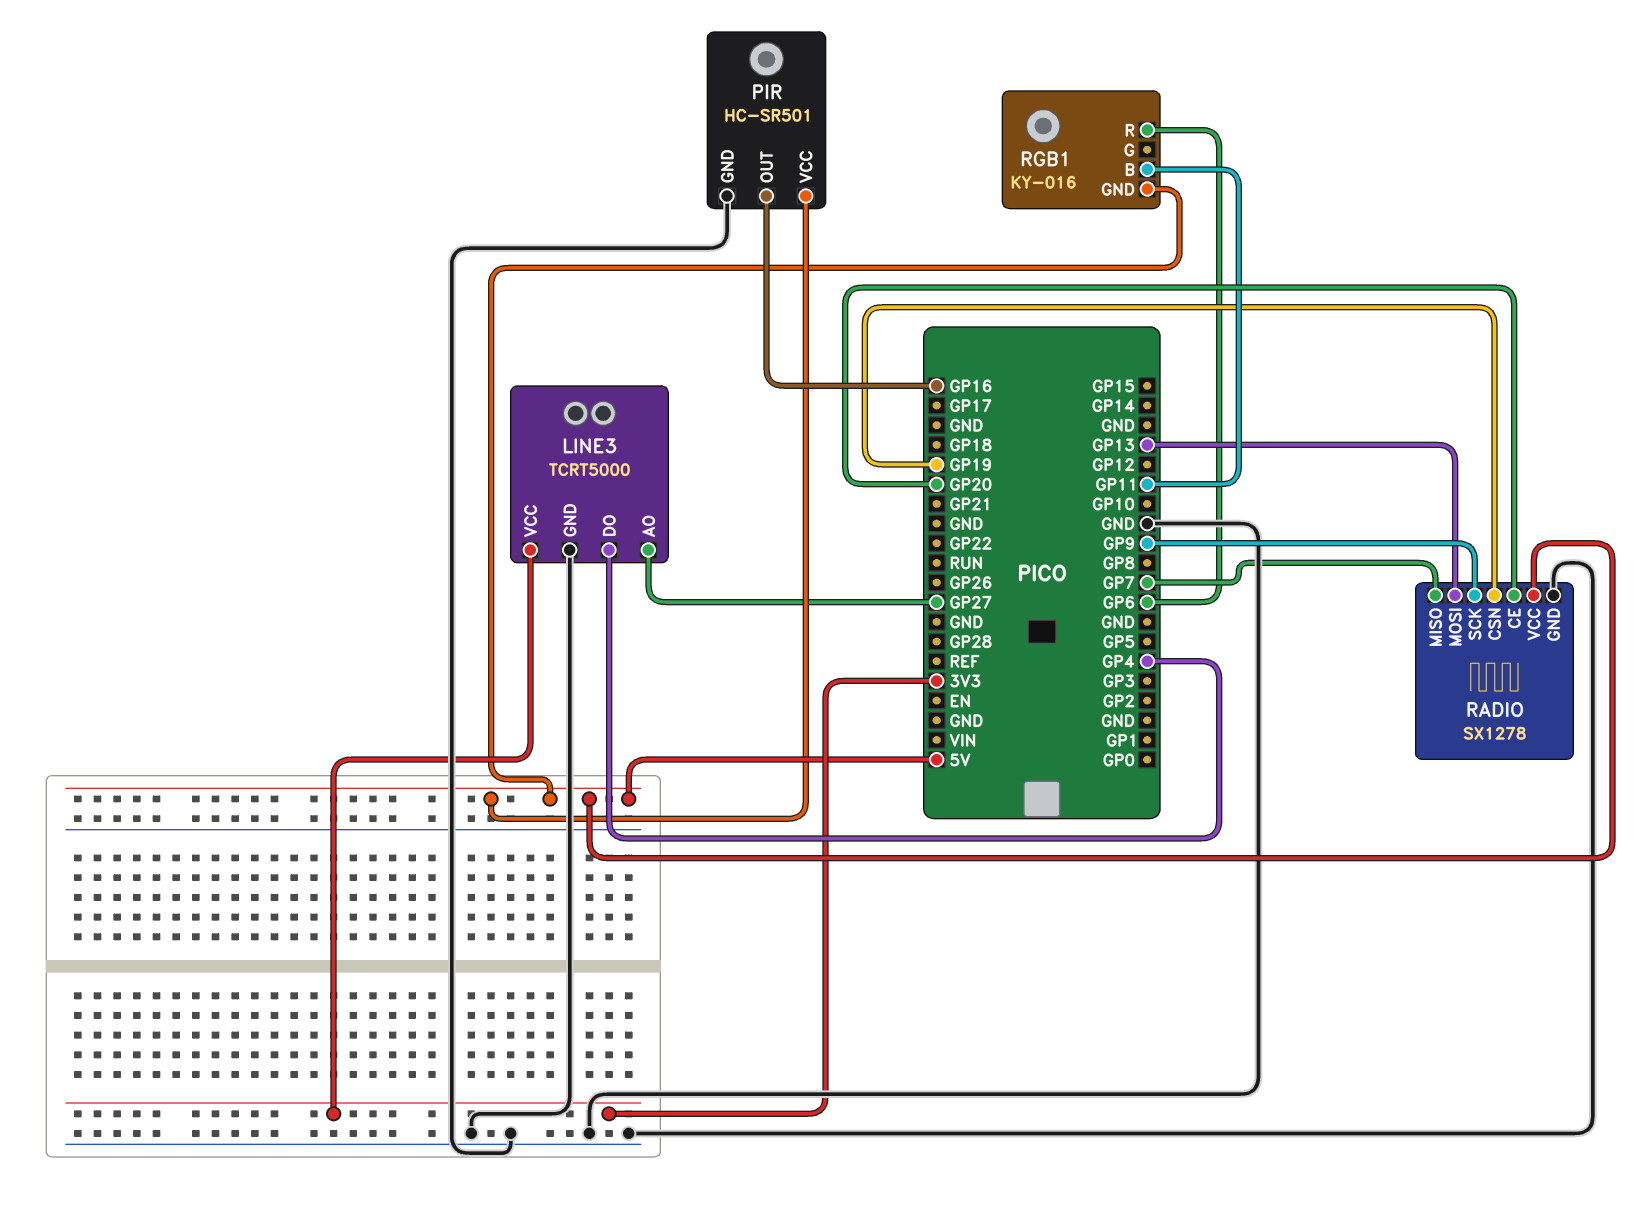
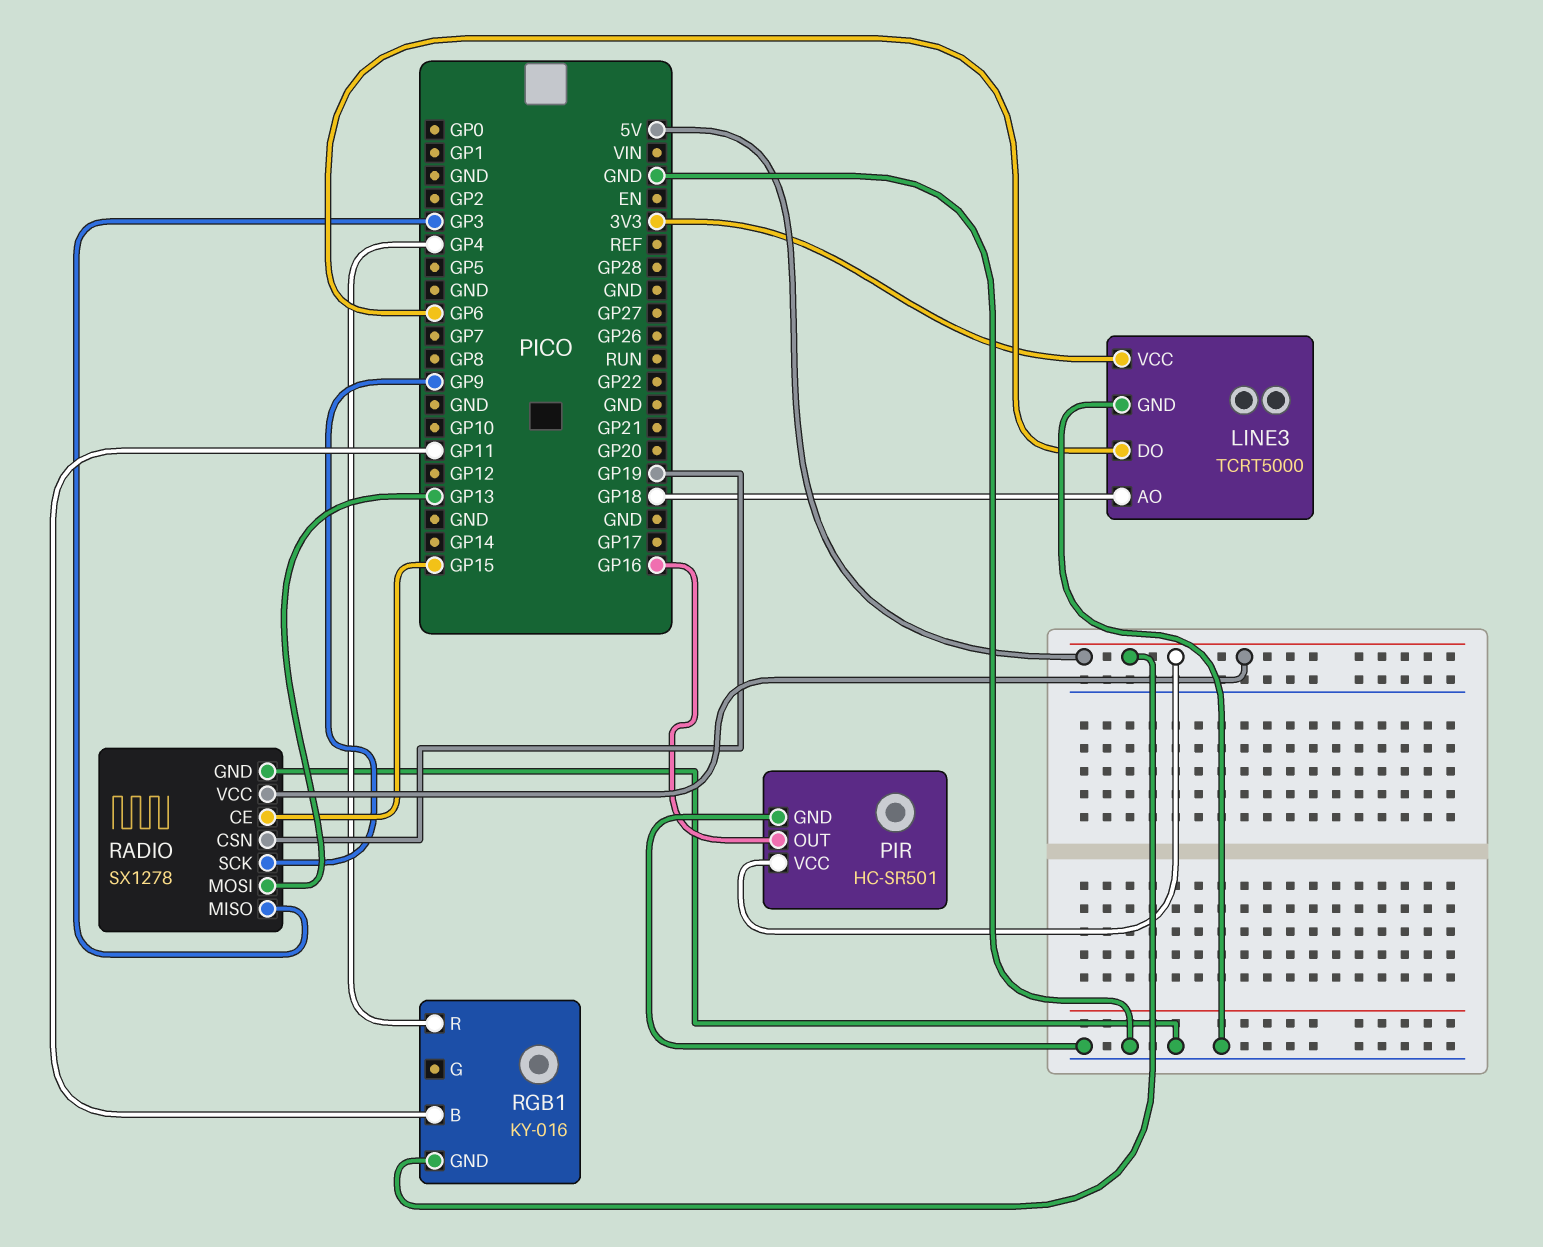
LINE3 pin AO: GP27 -> GP18
LINE3 pin DO: GP4 -> GP6
RADIO pin CE: GP20 -> GP15
RADIO pin MISO: GP7 -> GP3
RGB1 pin R: GP6 -> GP4

